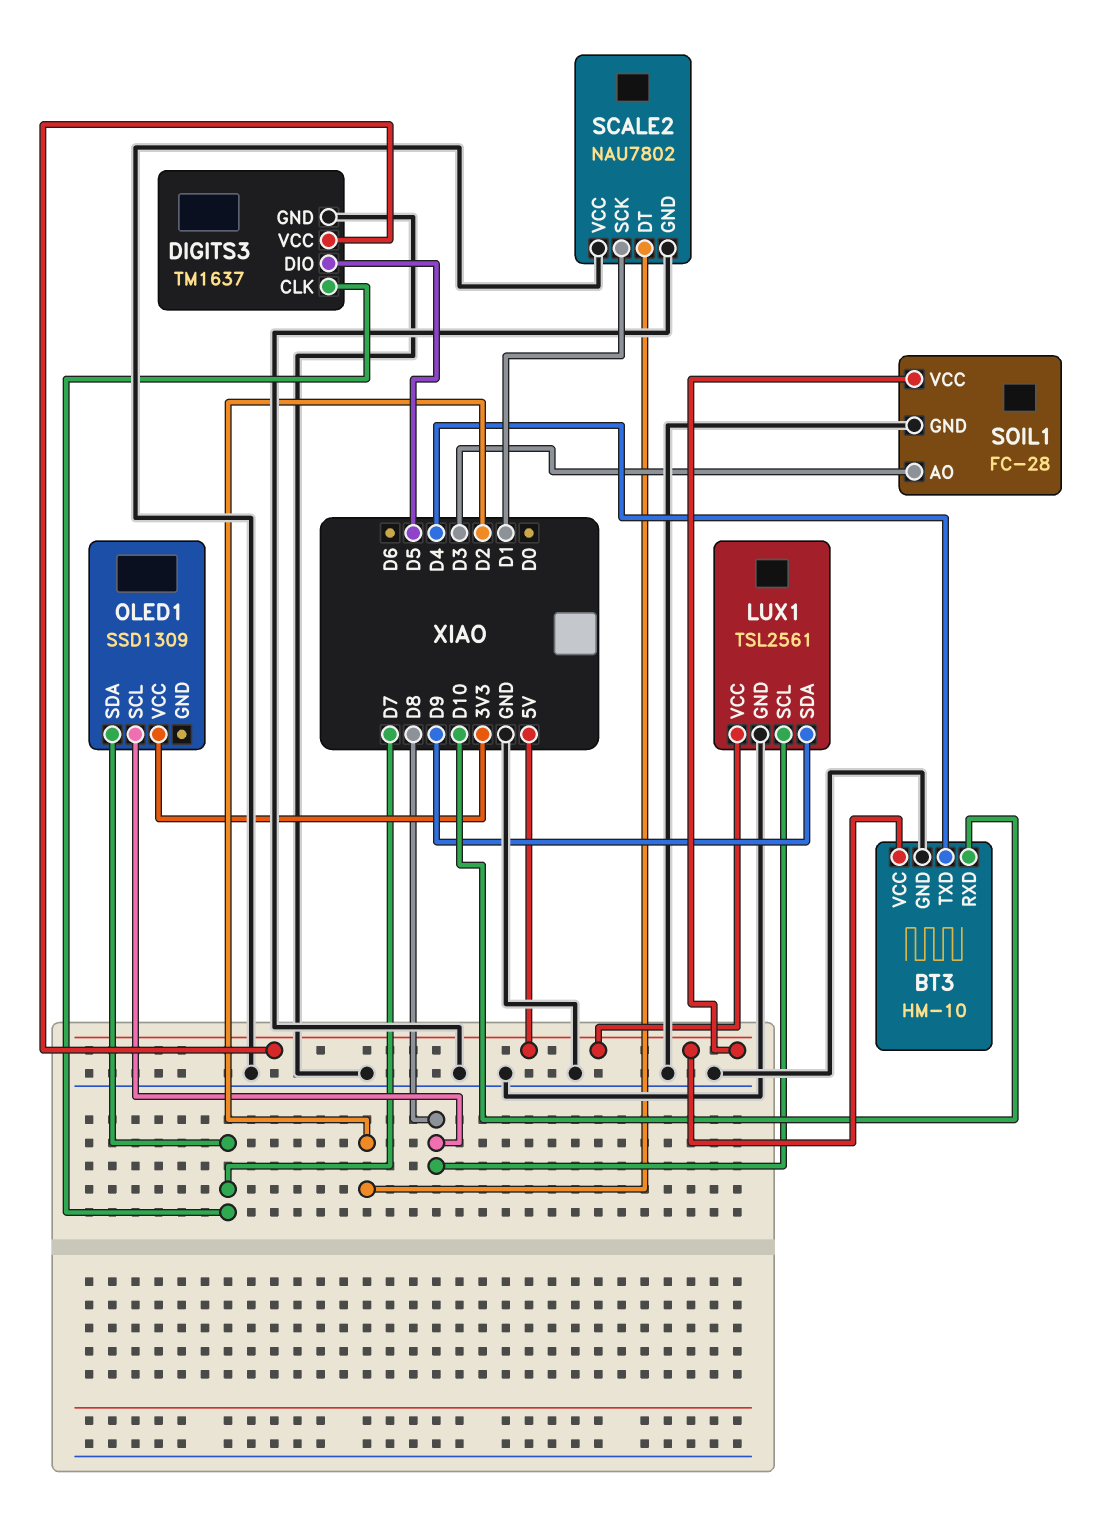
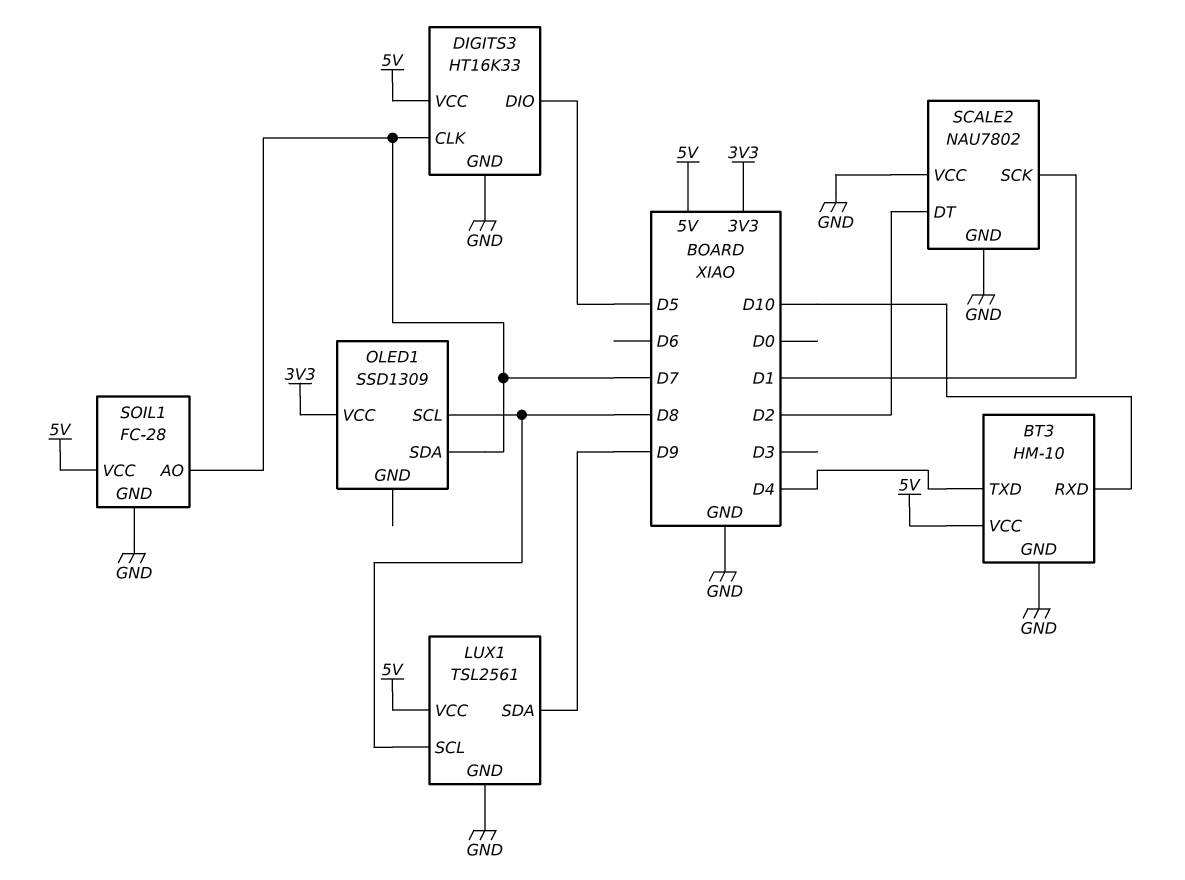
DIGITS3: TM1637 -> HT16K33
SOIL1 pin AO: D3 -> D7

